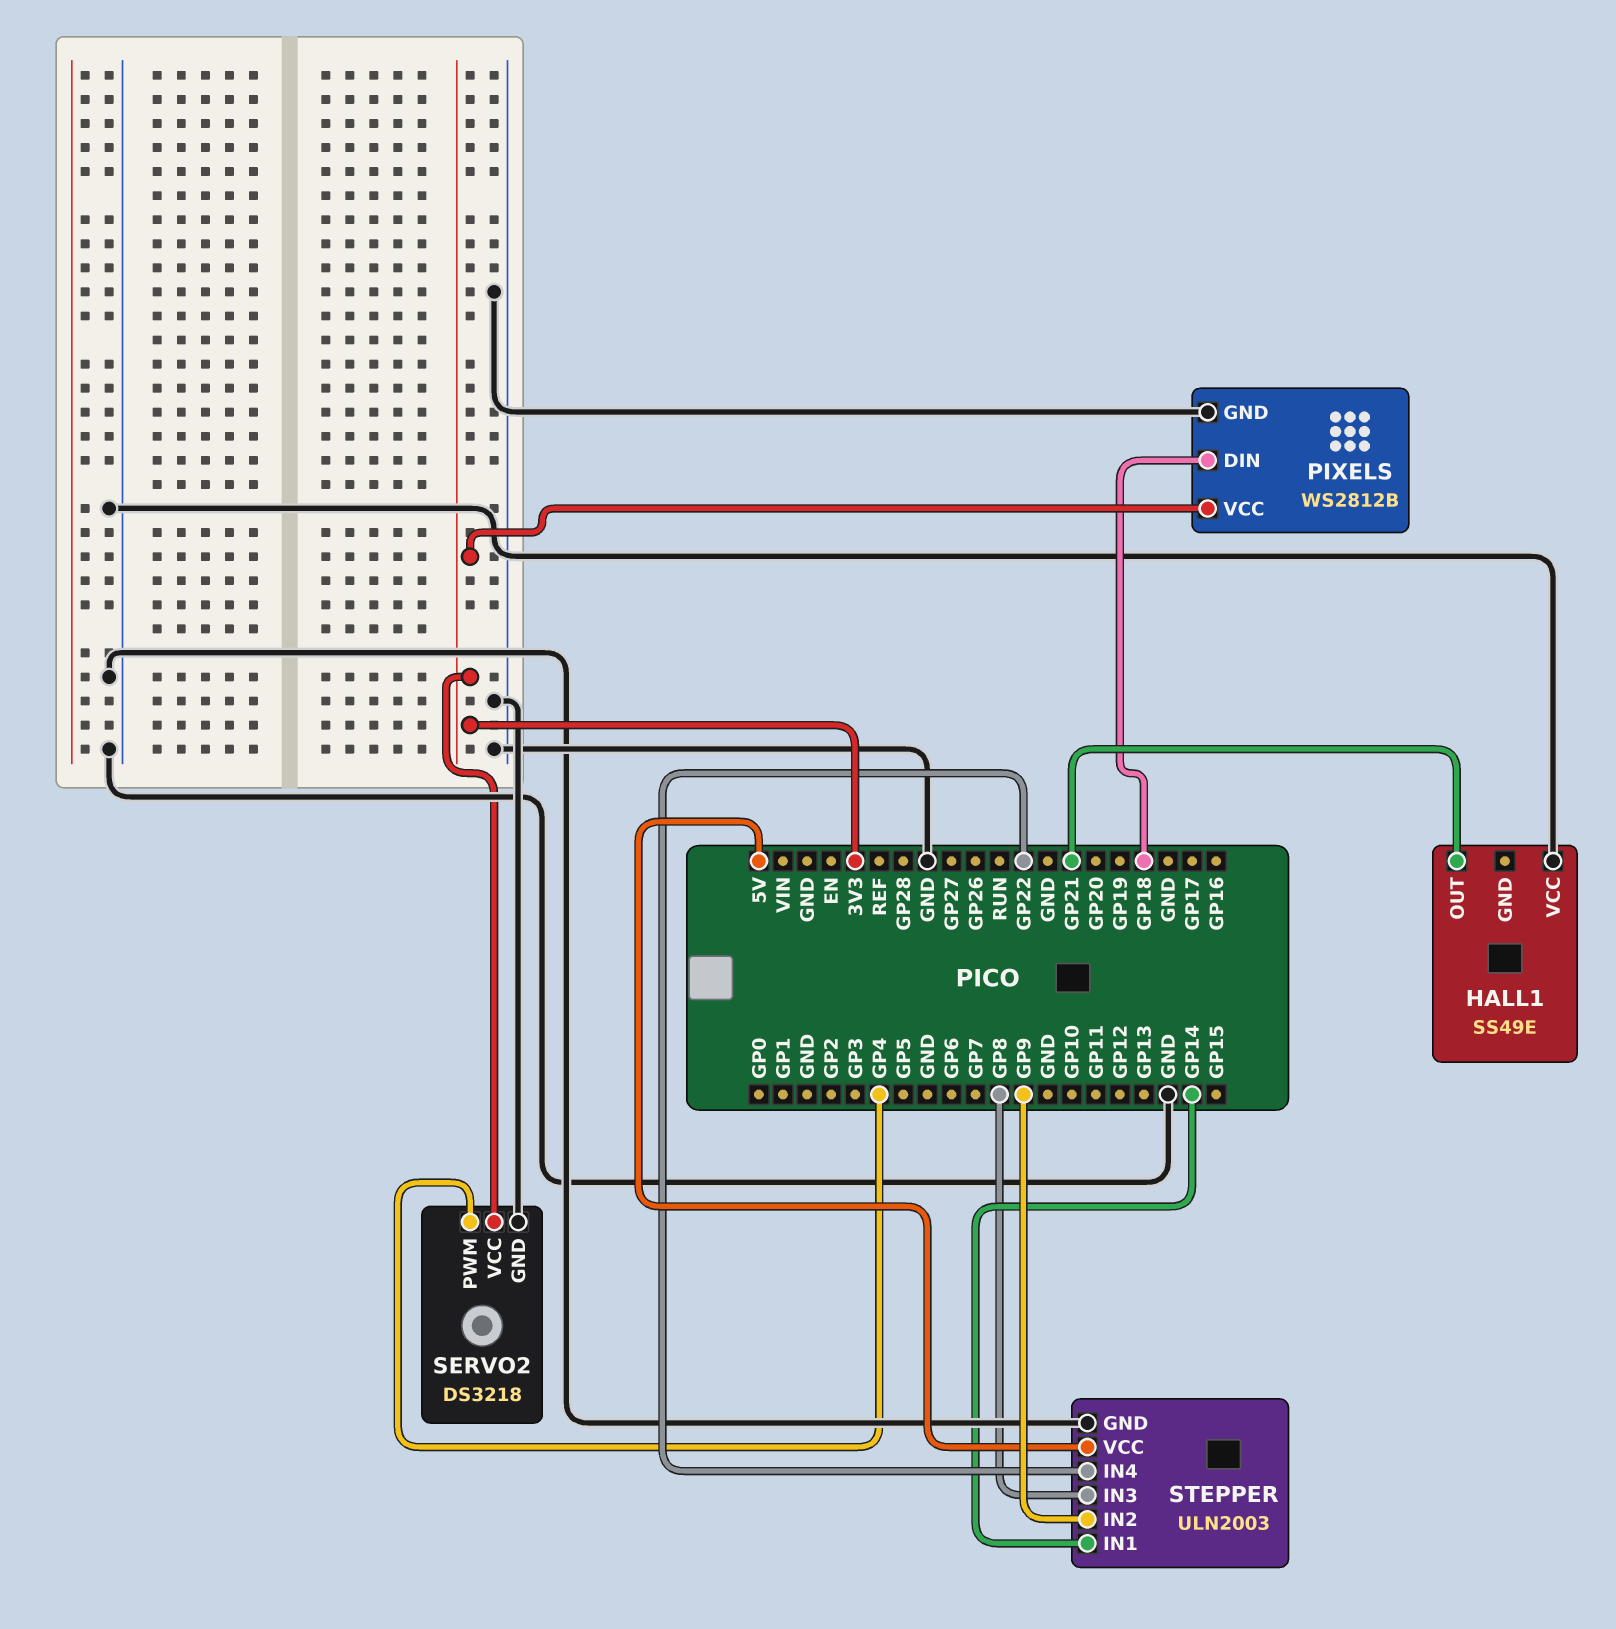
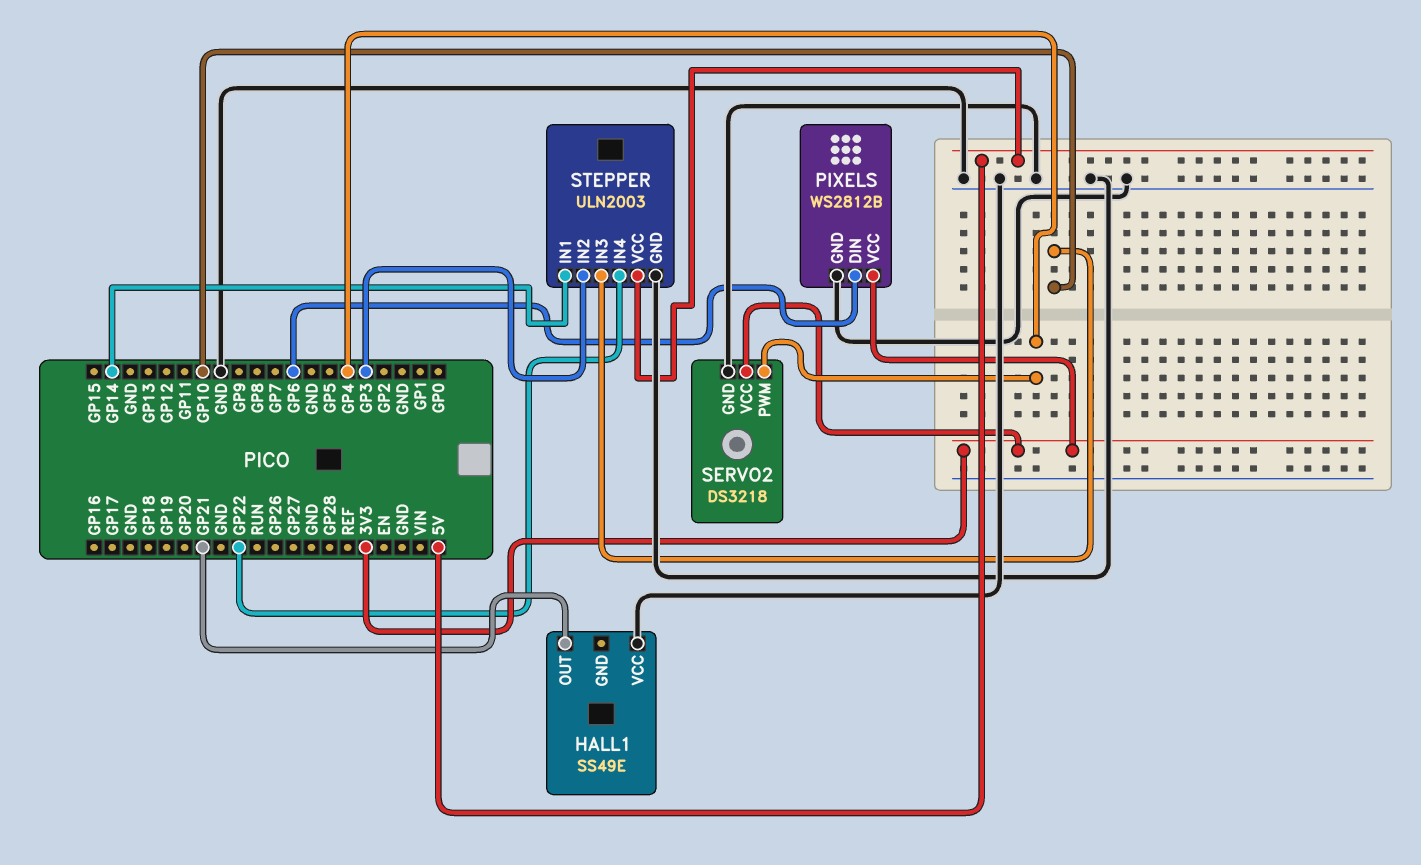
PIXELS pin DIN: GP18 -> GP6
STEPPER pin IN2: GP9 -> GP3
STEPPER pin IN3: GP8 -> GP10

